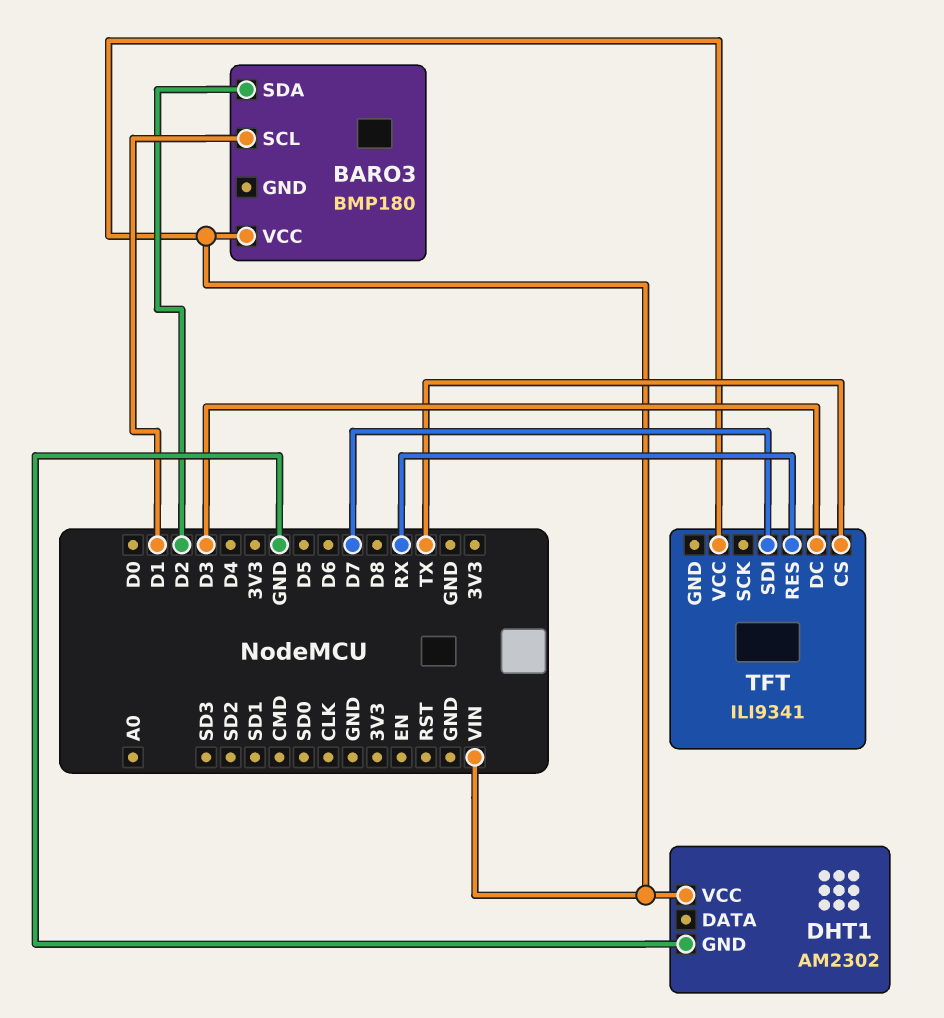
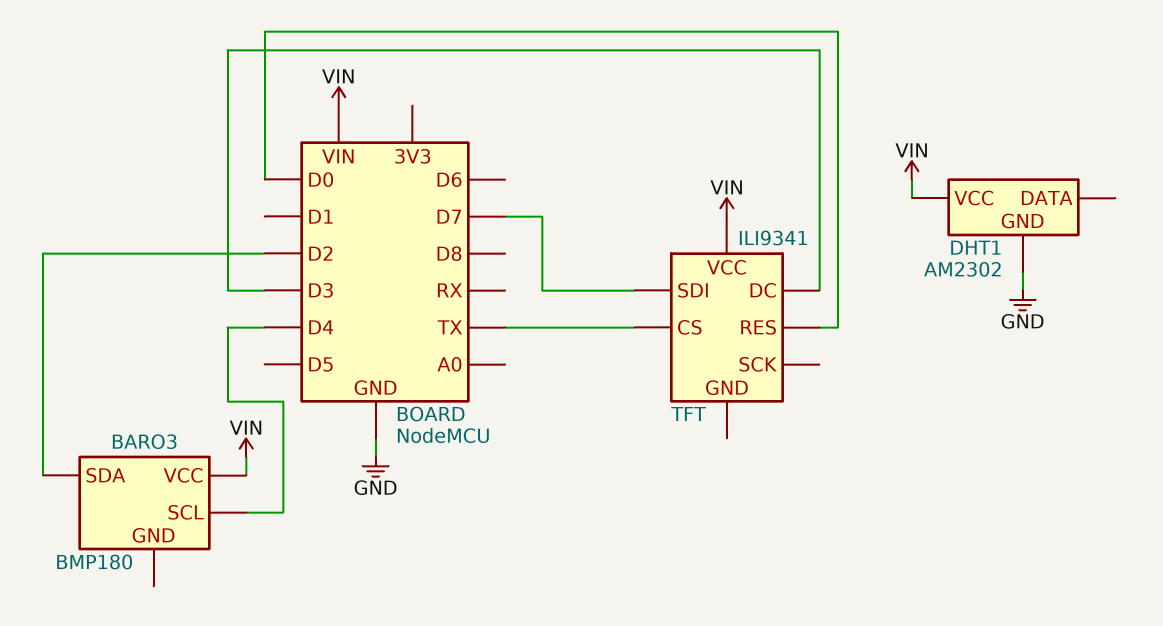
BARO3 pin SCL: D1 -> D4
TFT pin RES: RX -> D0

